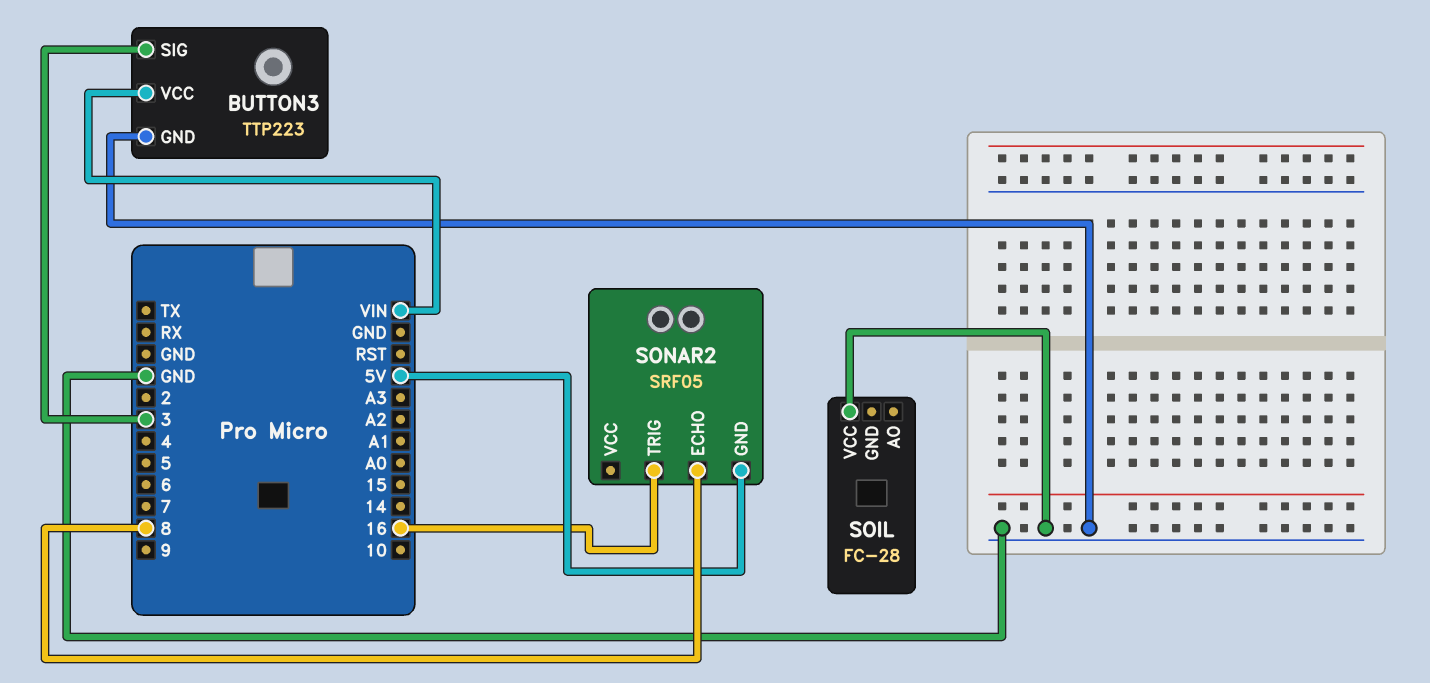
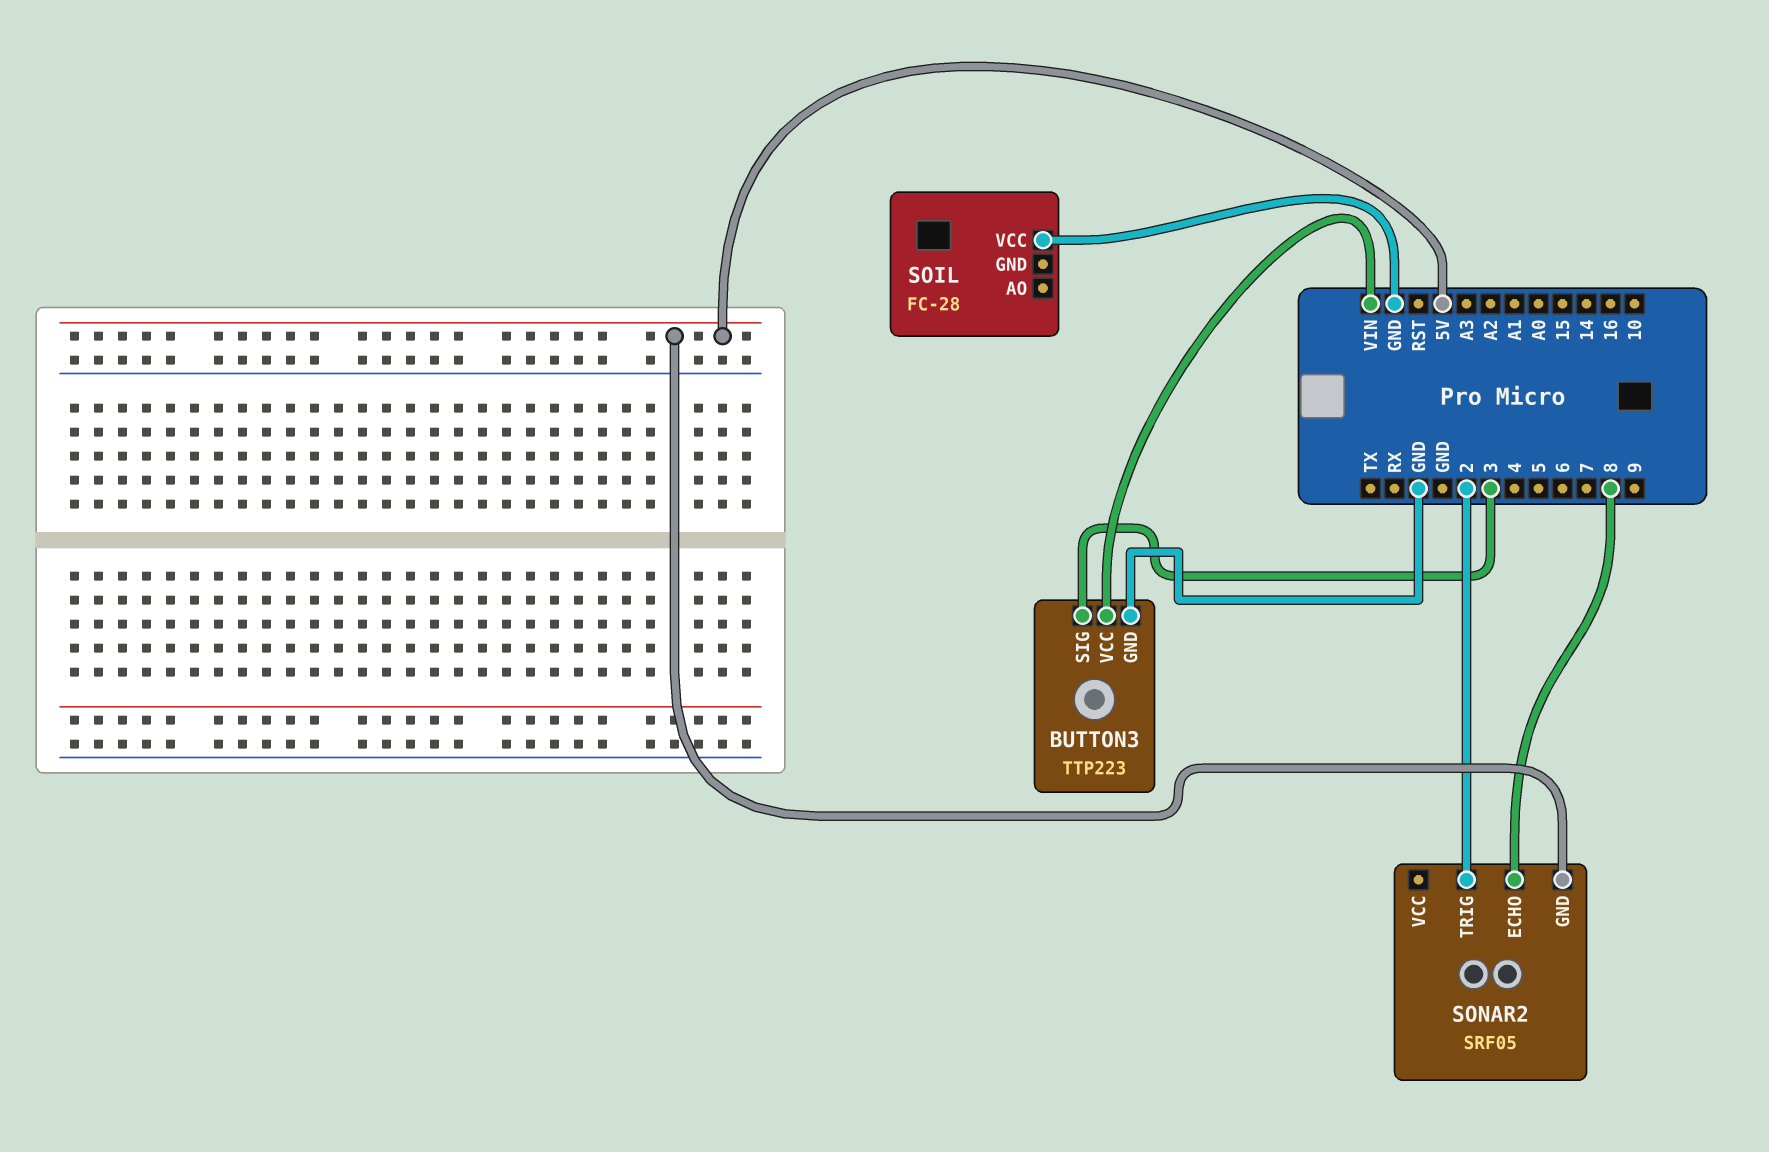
SONAR2 pin TRIG: 16 -> 2

